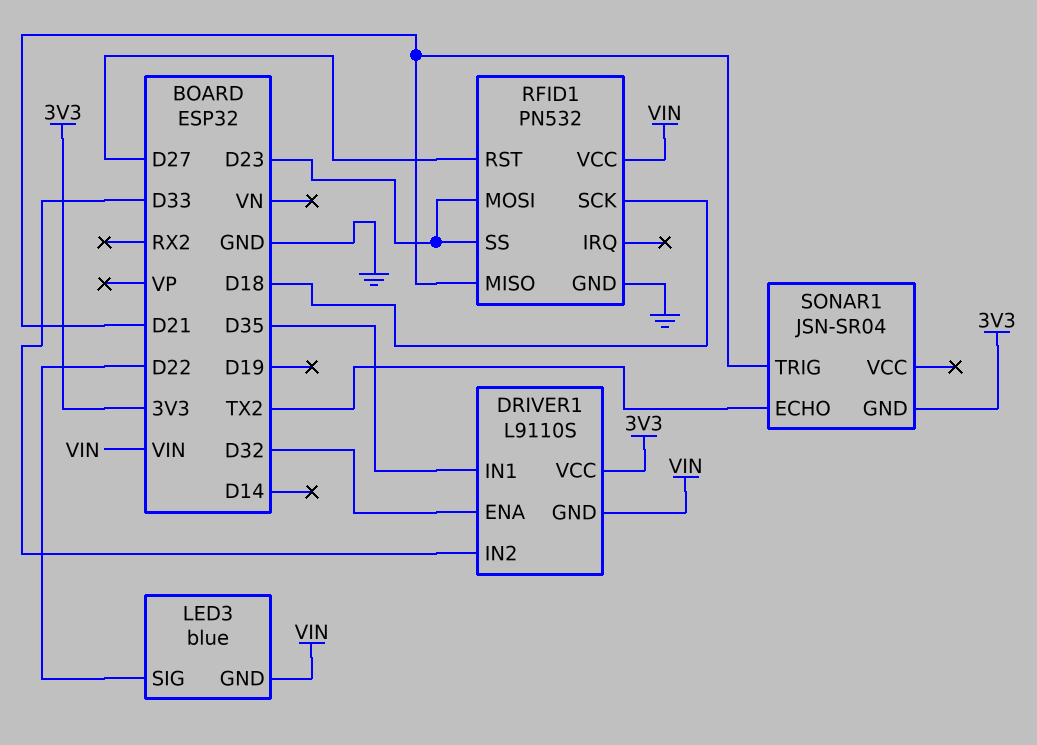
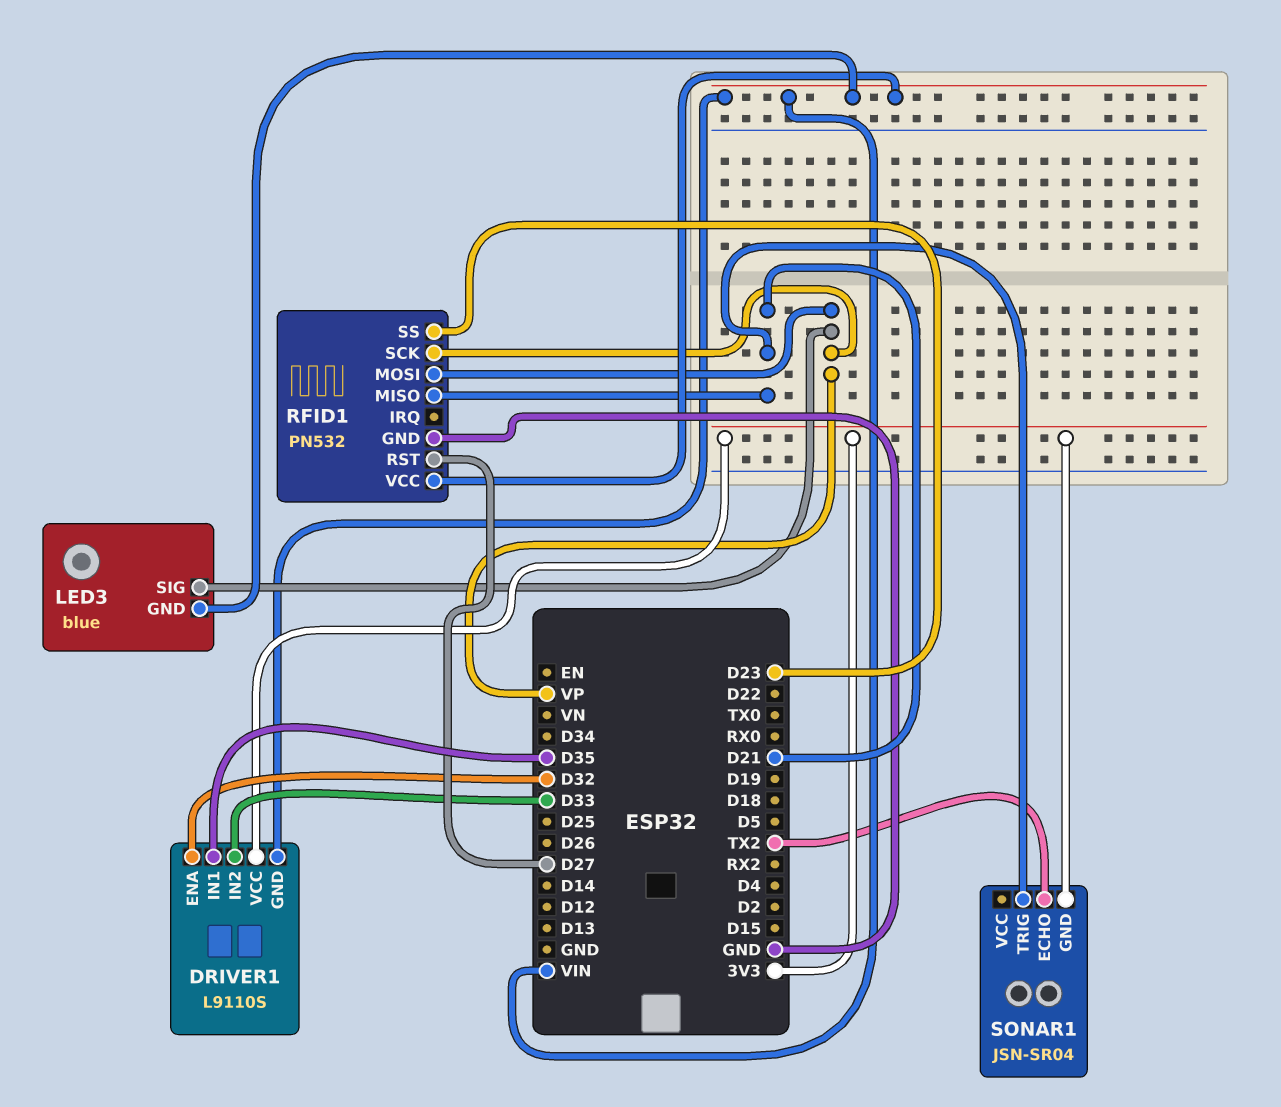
LED3 pin SIG: D22 -> VP
RFID1 pin MOSI: D23 -> VP
RFID1 pin SCK: D18 -> VP

